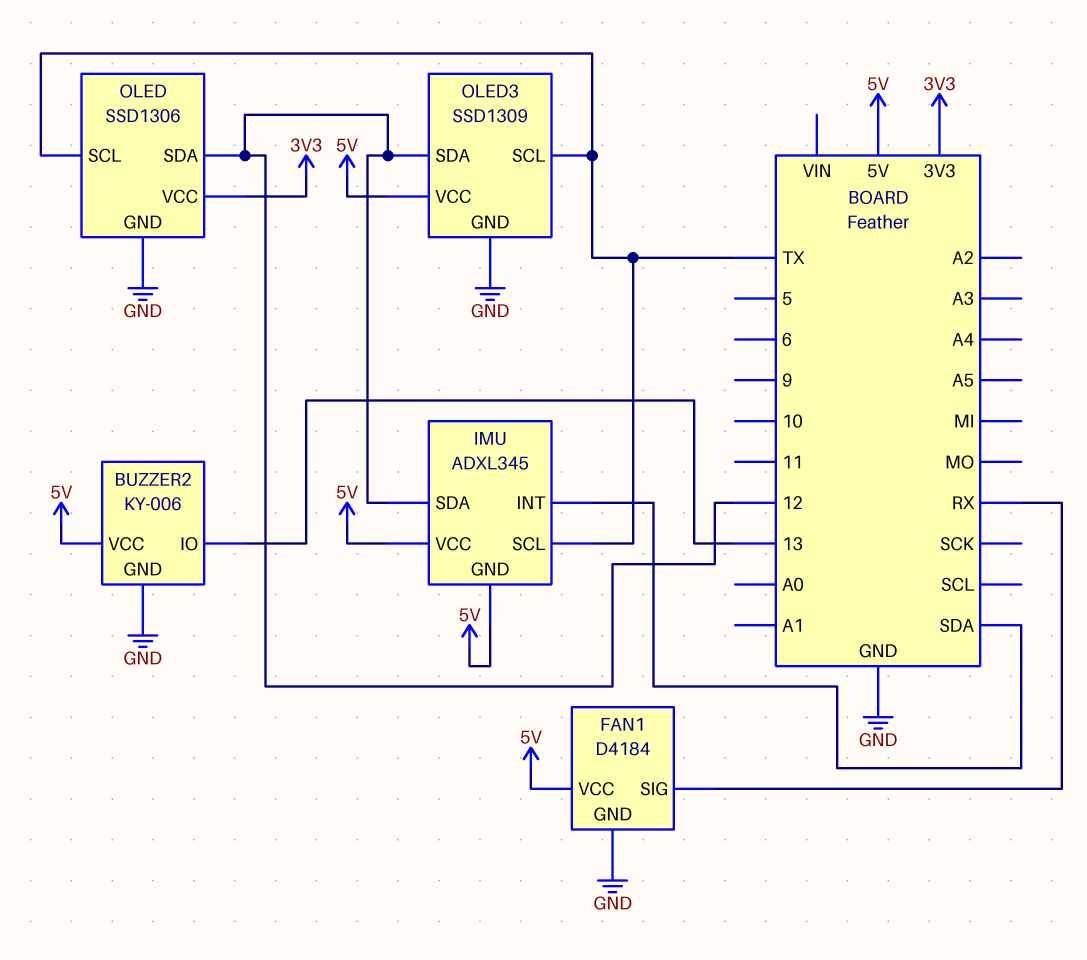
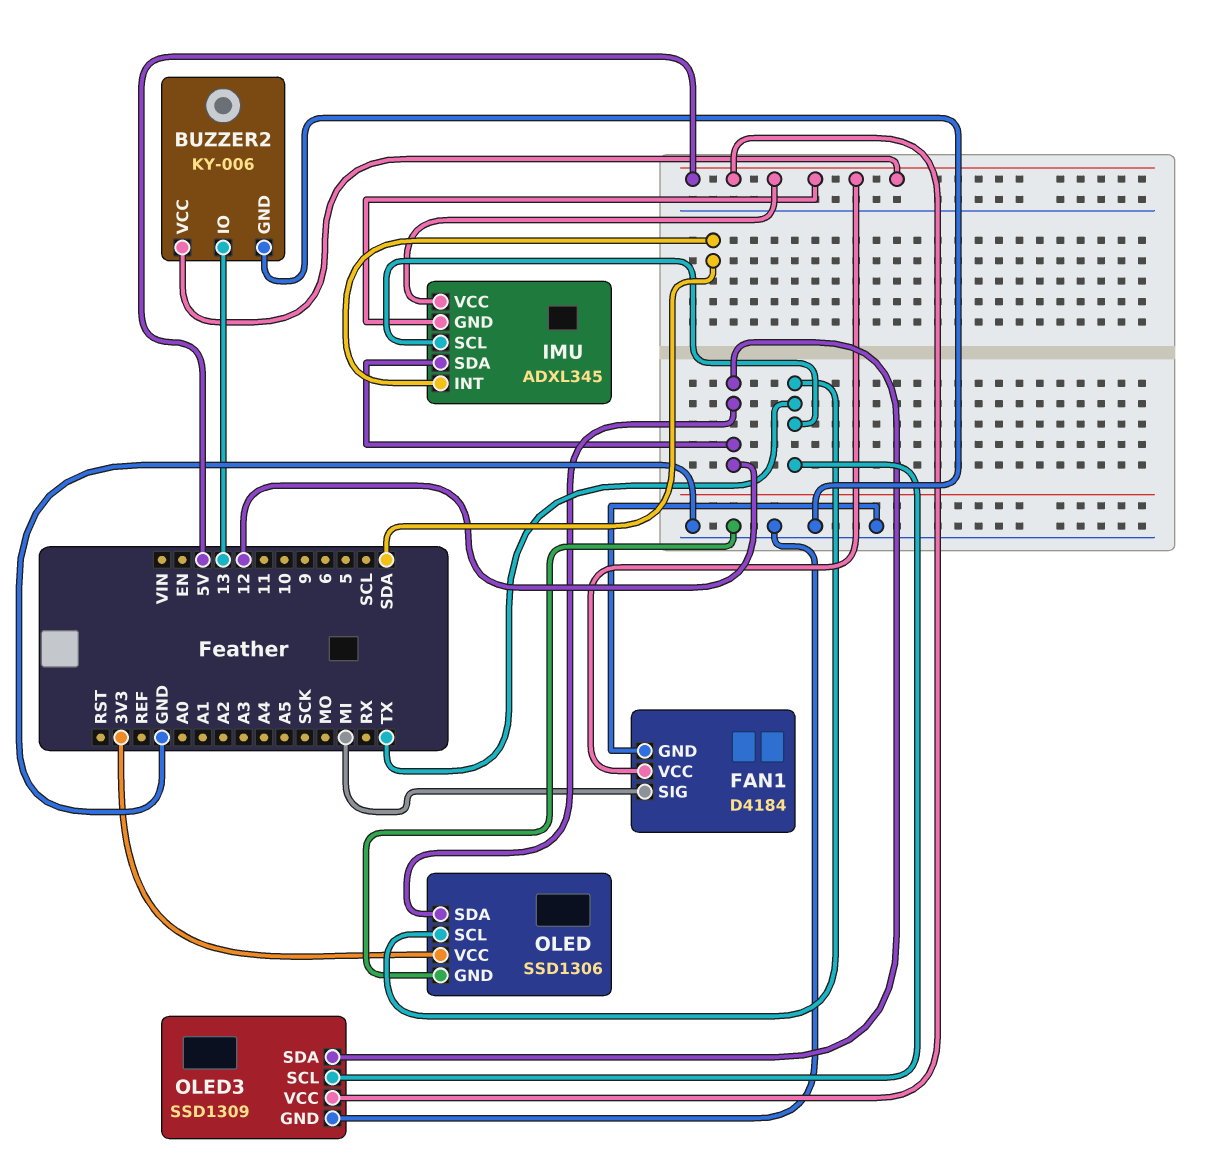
FAN1 pin SIG: RX -> MI

